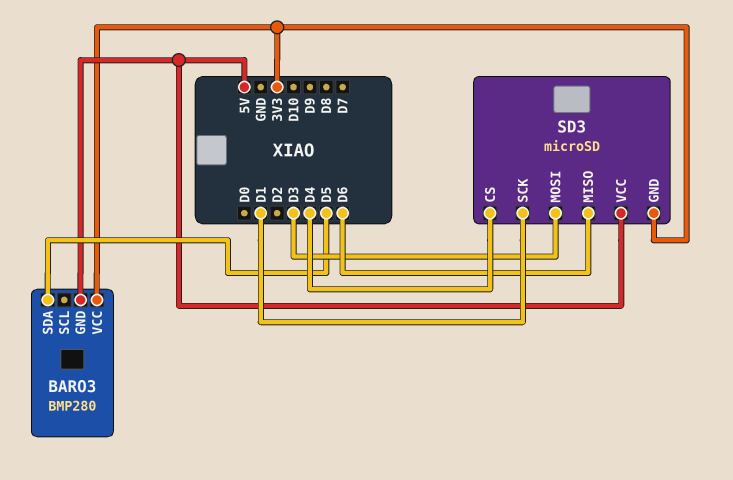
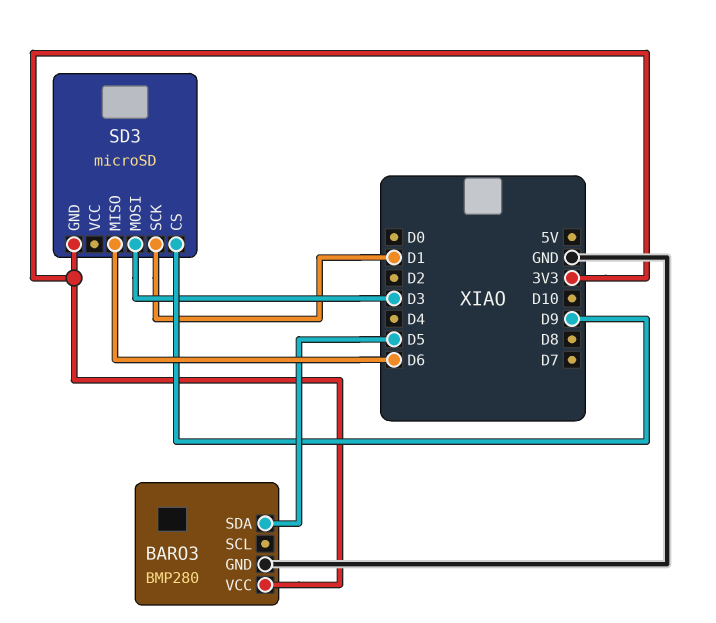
BARO3 pin GND: 5V -> GND
SD3 pin CS: D4 -> D9
SD3 pin VCC: 5V -> none

